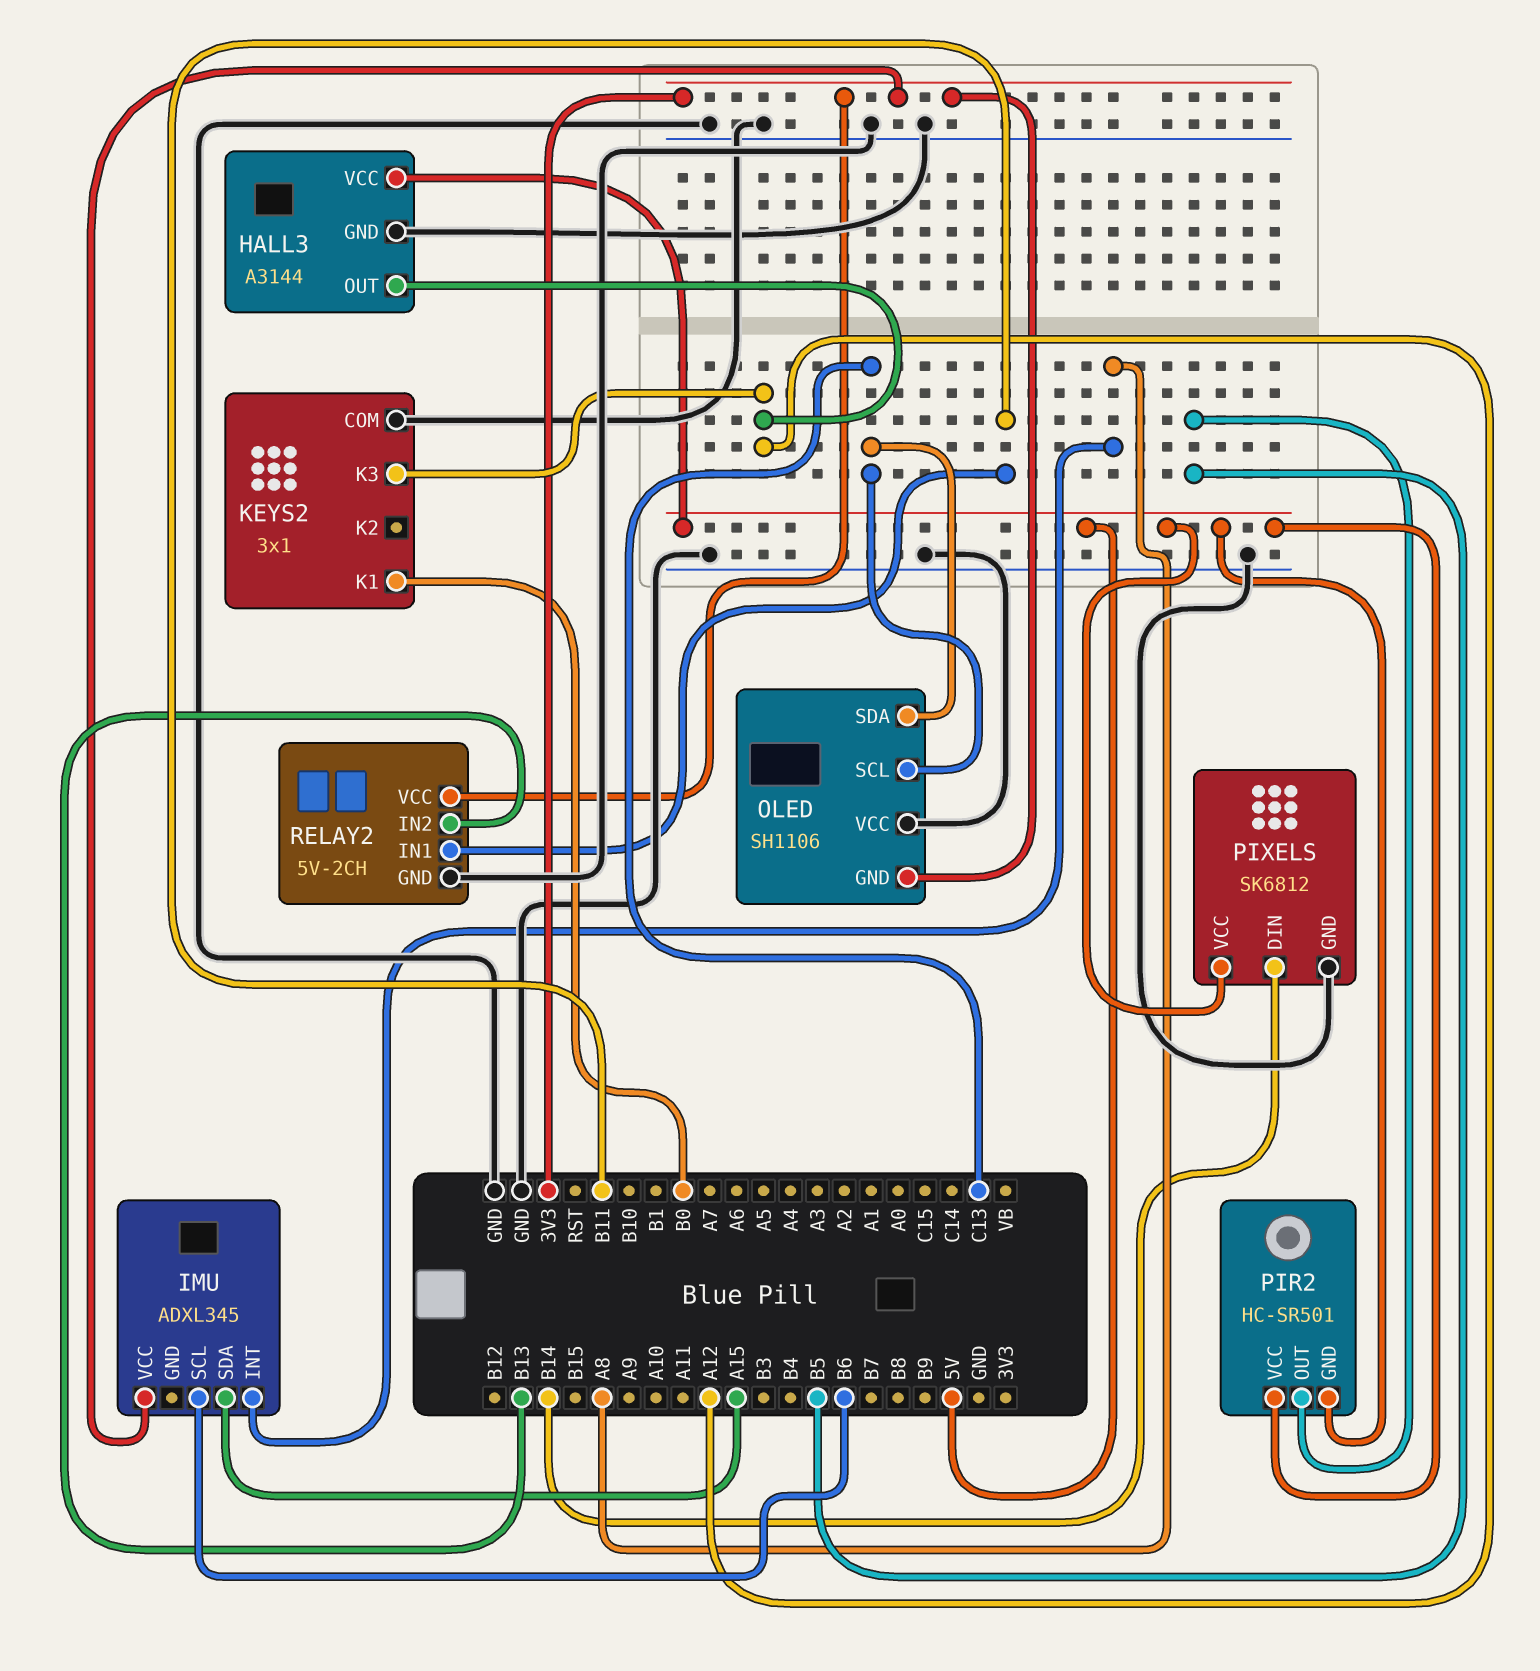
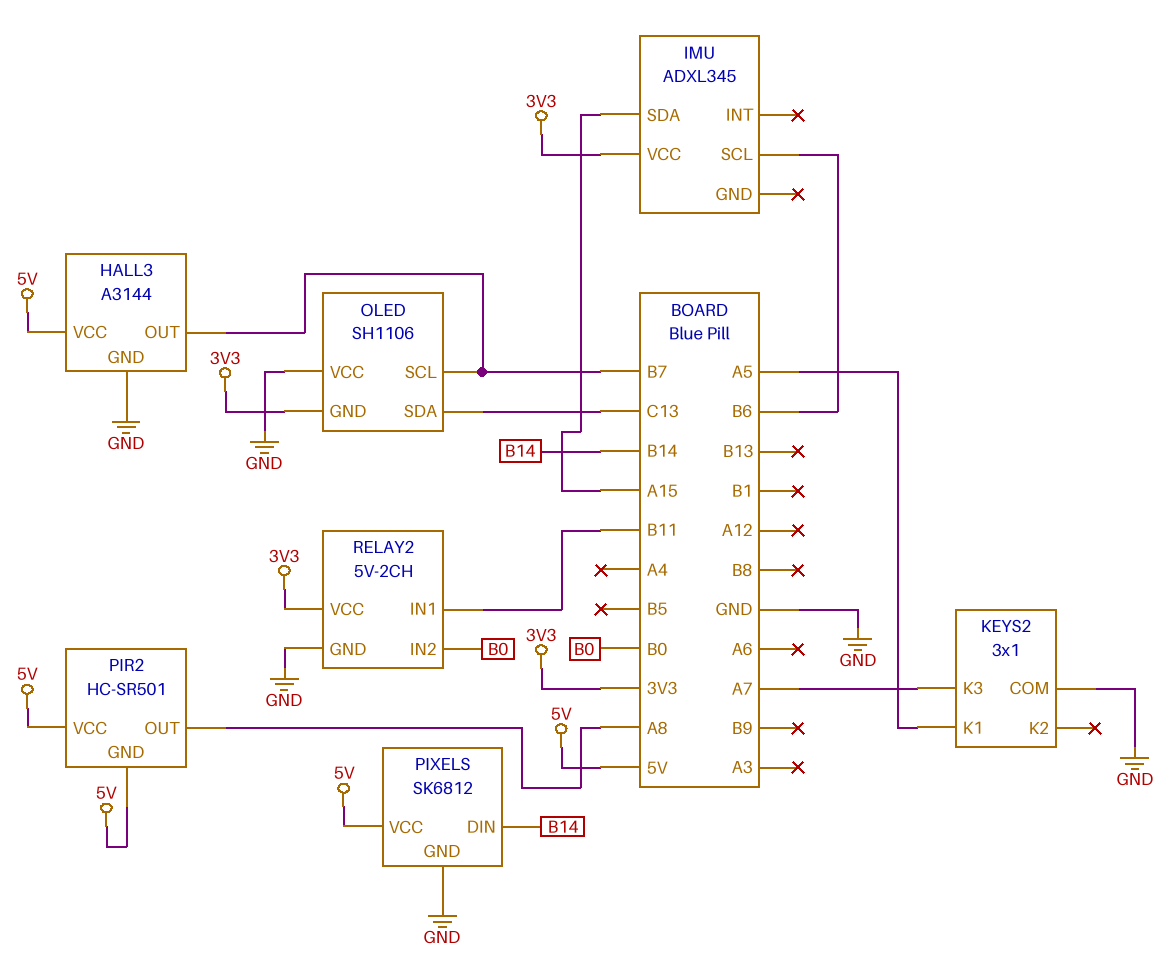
HALL3 pin OUT: A12 -> B7
IMU pin INT: A8 -> none
KEYS2 pin K1: B0 -> A5
KEYS2 pin K3: A12 -> A7
OLED pin SCL: C13 -> B7
PIR2 pin OUT: B5 -> A8
RELAY2 pin IN2: B13 -> B0

